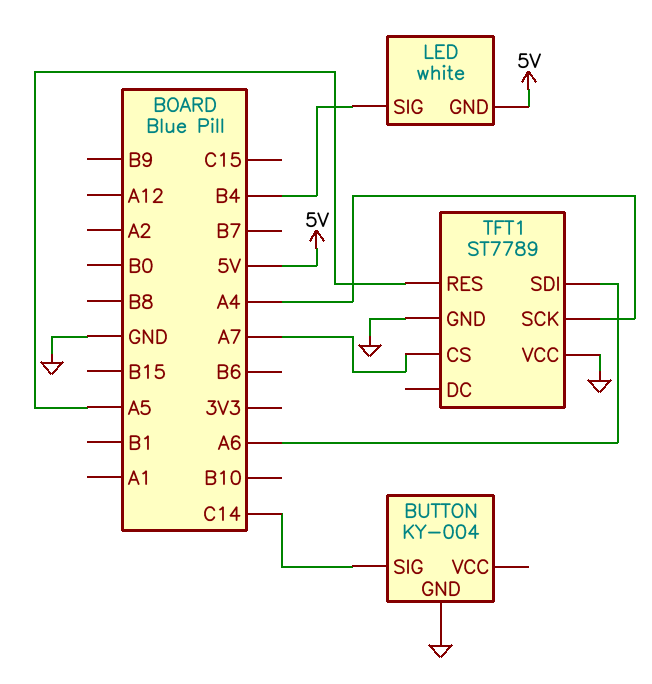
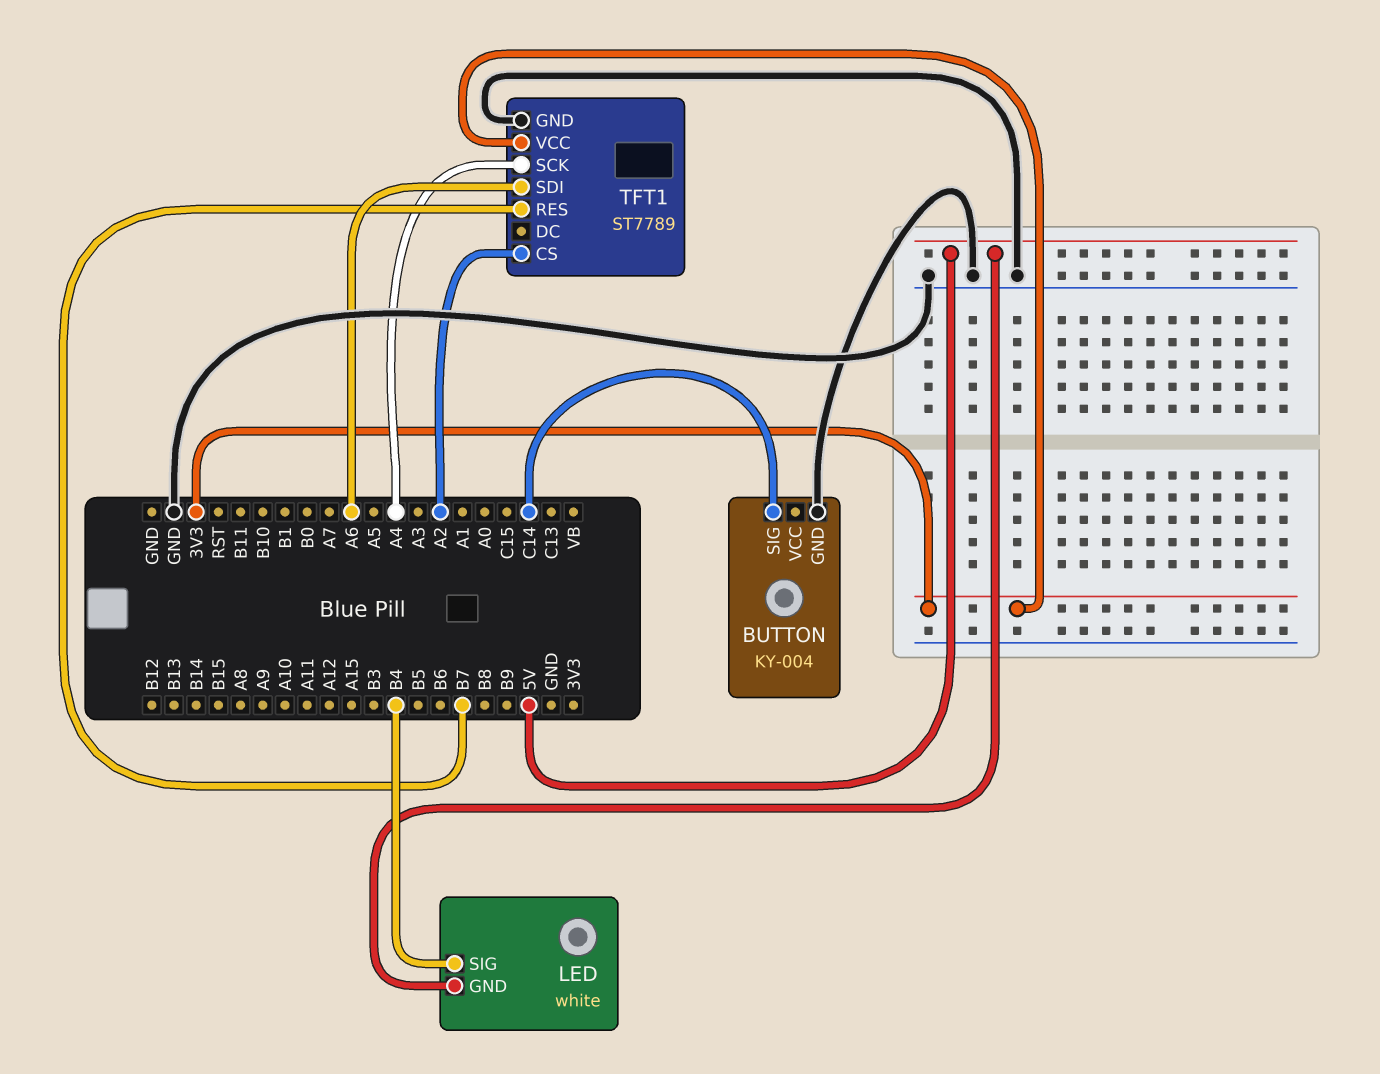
TFT1 pin CS: A7 -> A2
TFT1 pin RES: A5 -> B7
TFT1 pin VCC: GND -> 3V3

